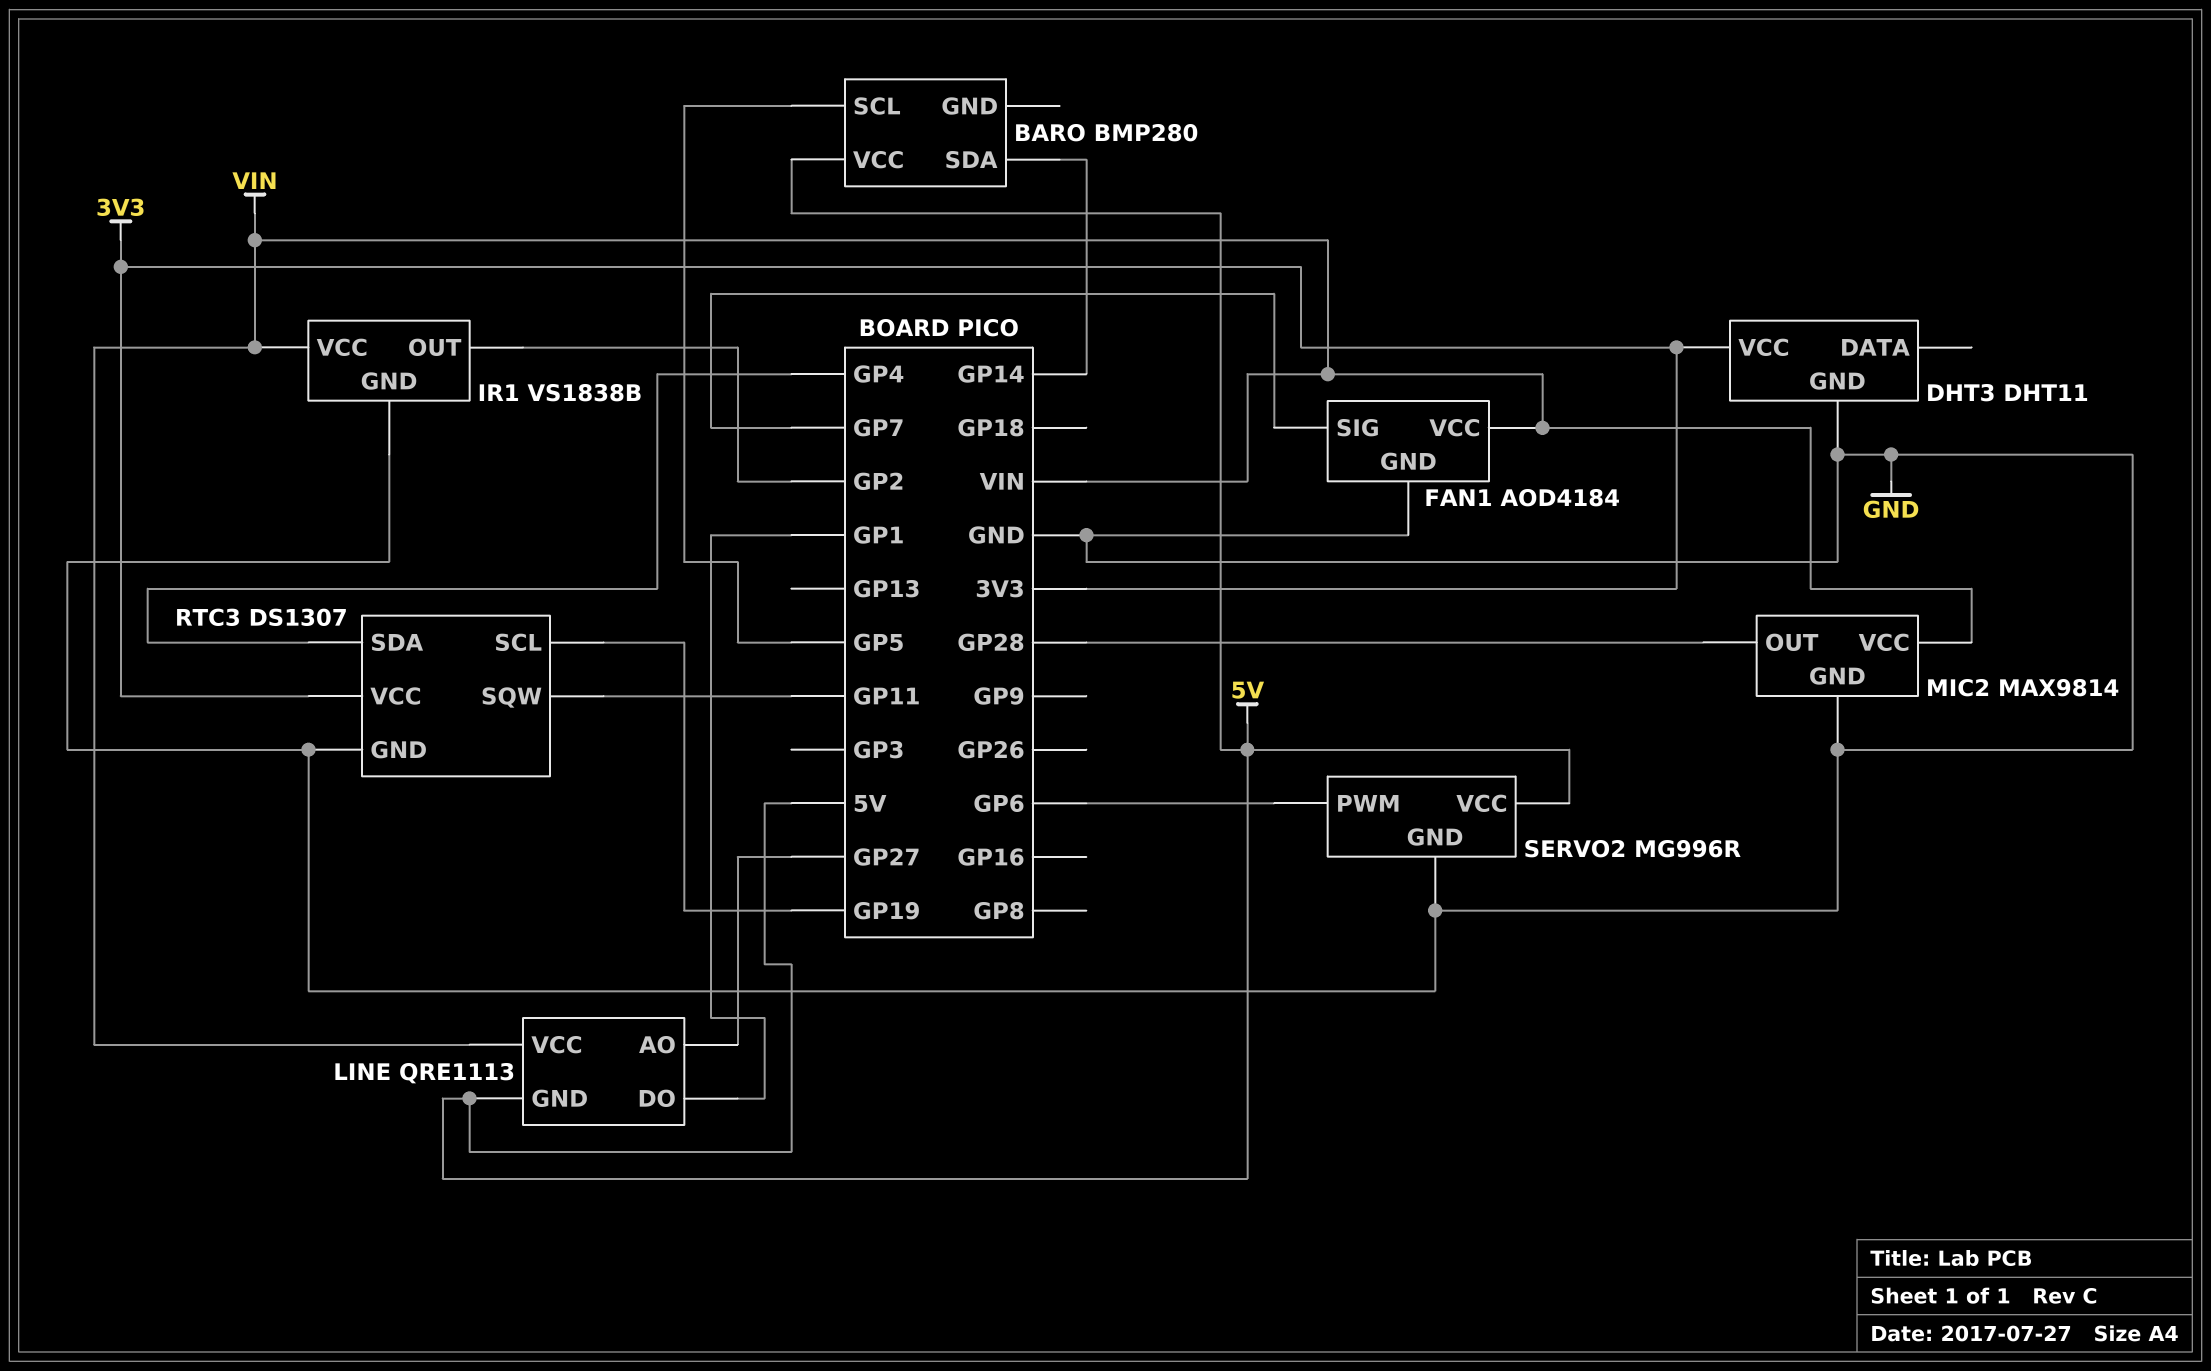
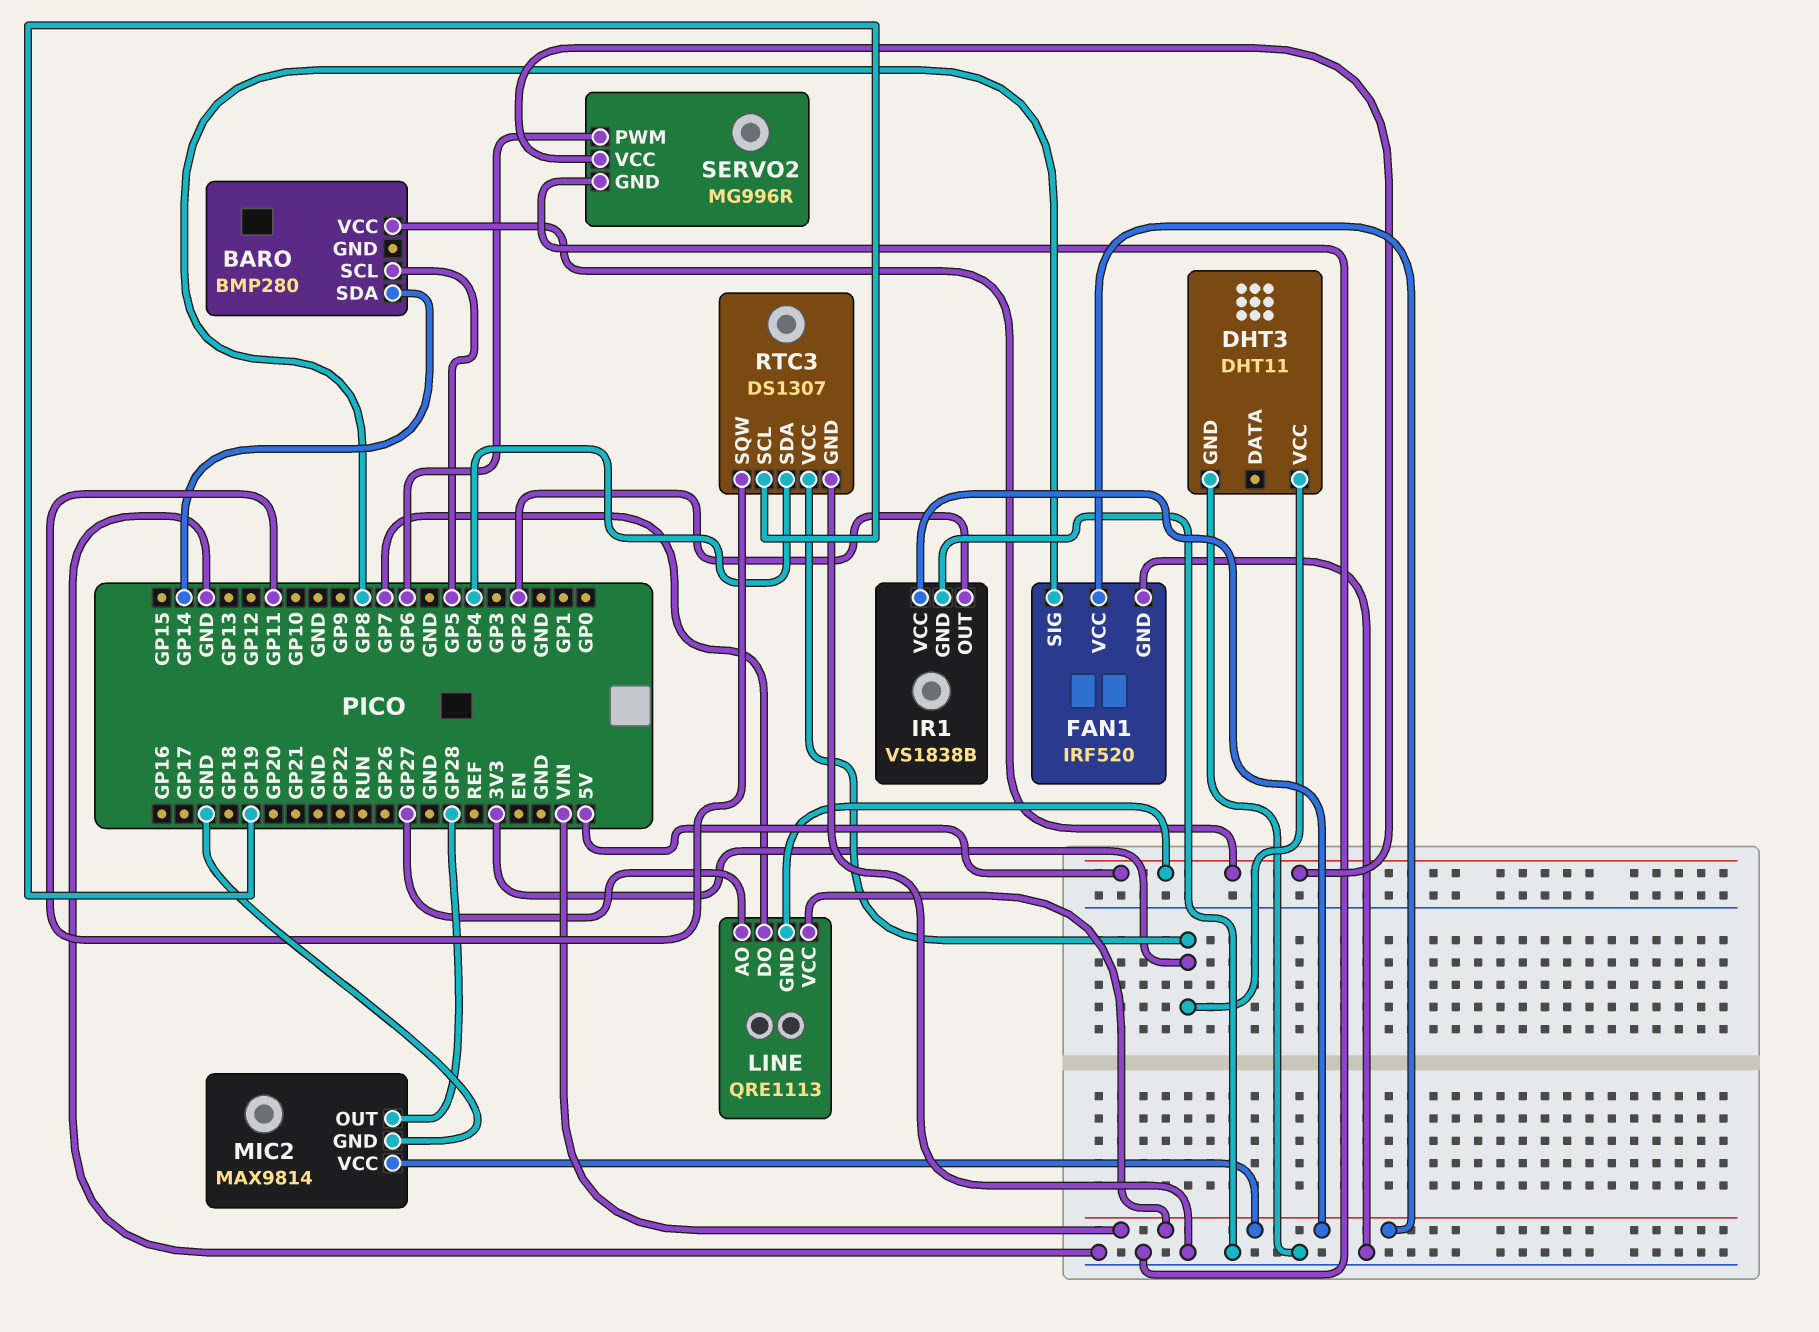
FAN1: AOD4184 -> IRF520
FAN1 pin SIG: GP7 -> GP8
LINE pin DO: GP1 -> GP7

